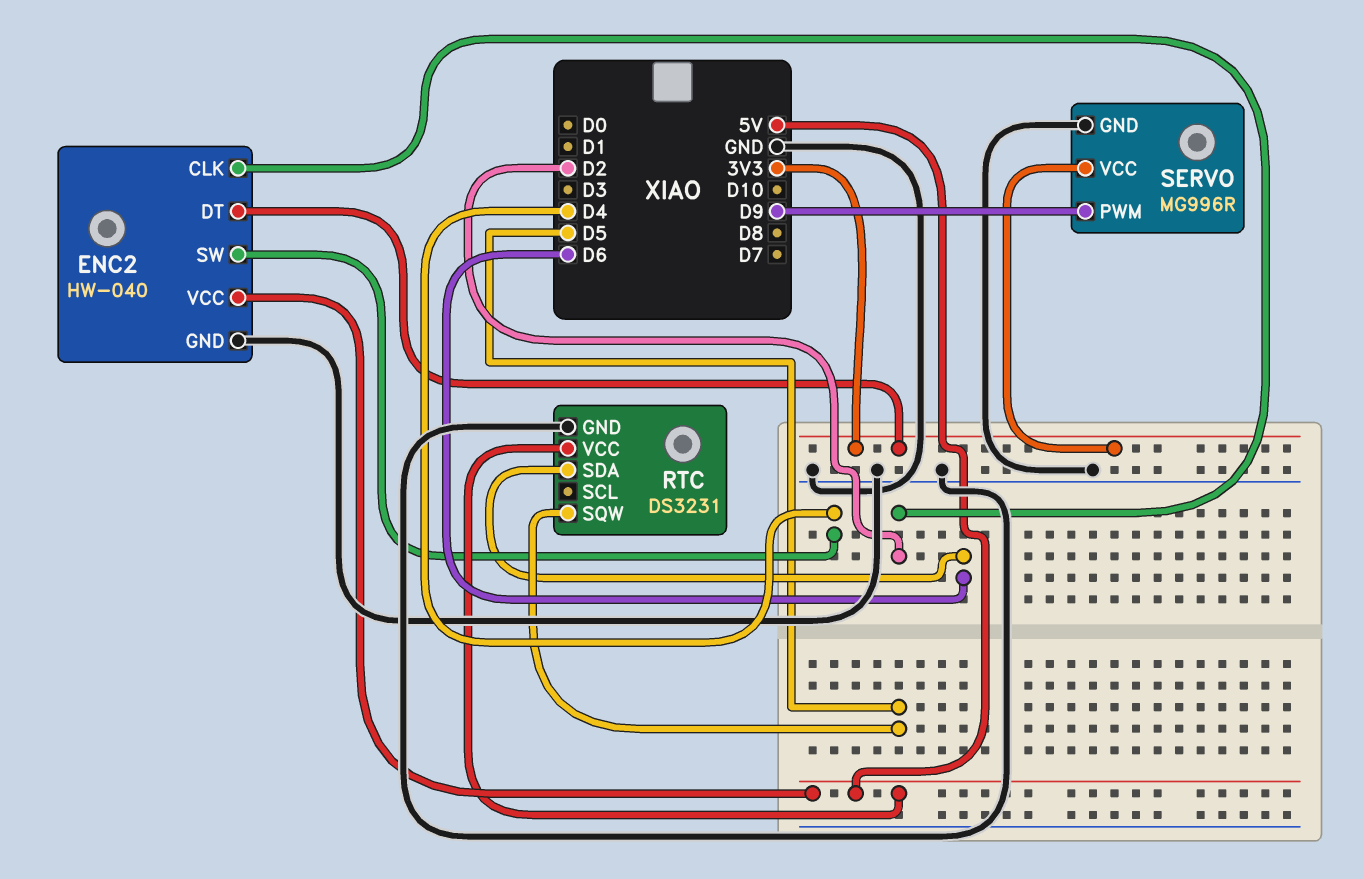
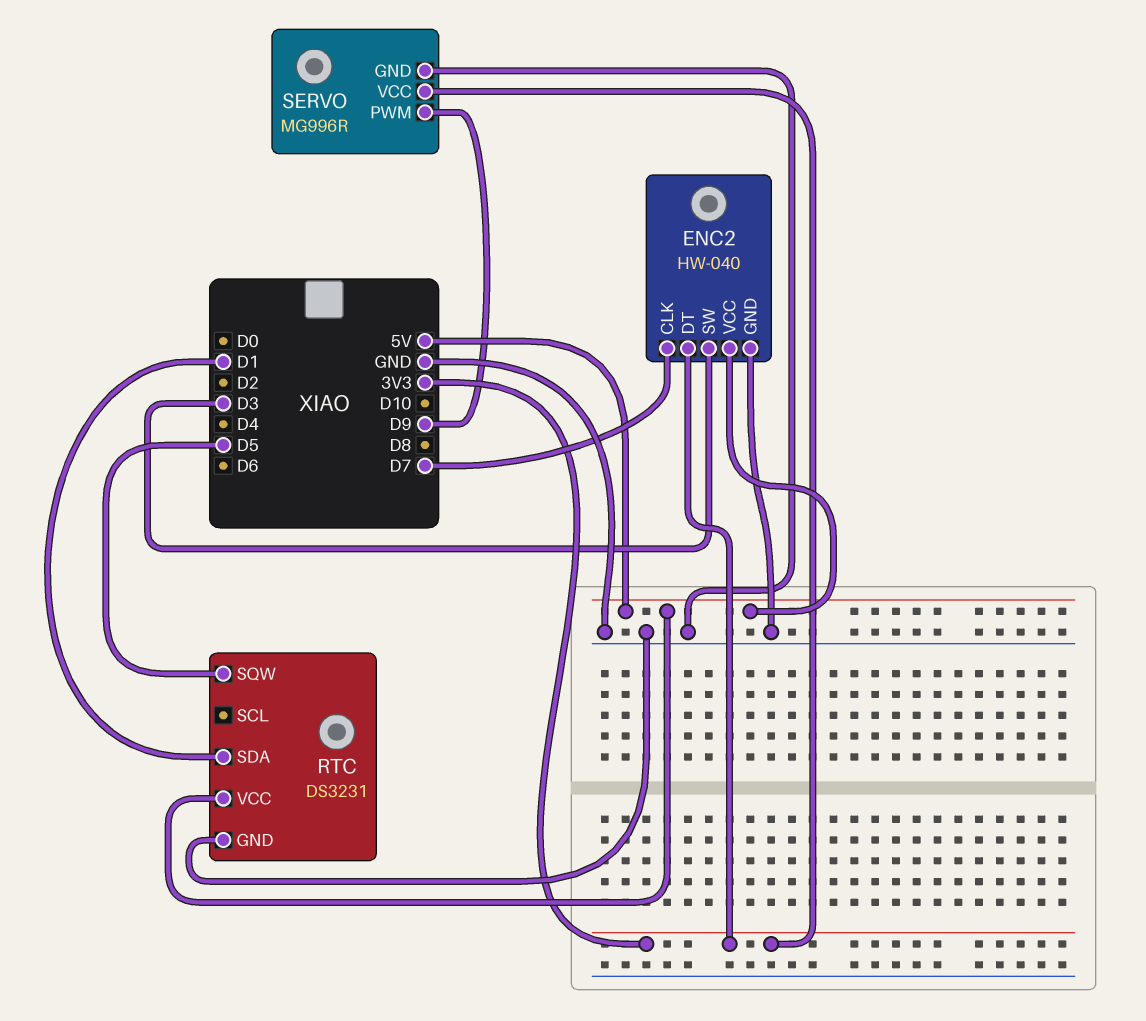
ENC2 pin CLK: D2 -> D7
ENC2 pin SW: D4 -> D3
RTC pin SDA: D6 -> D1

